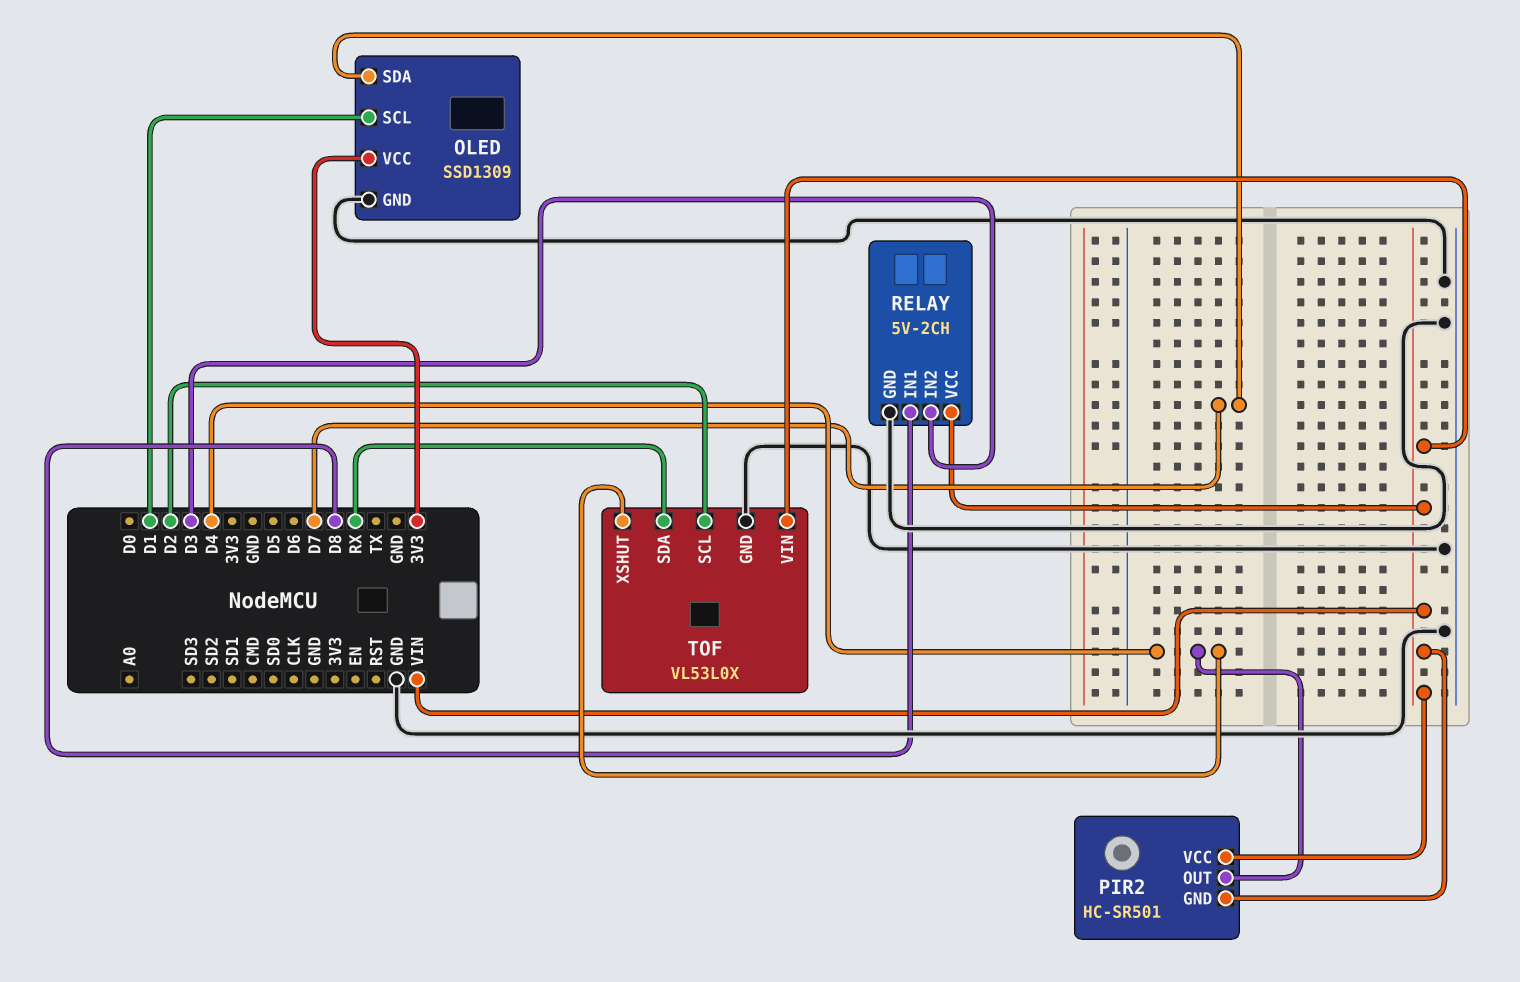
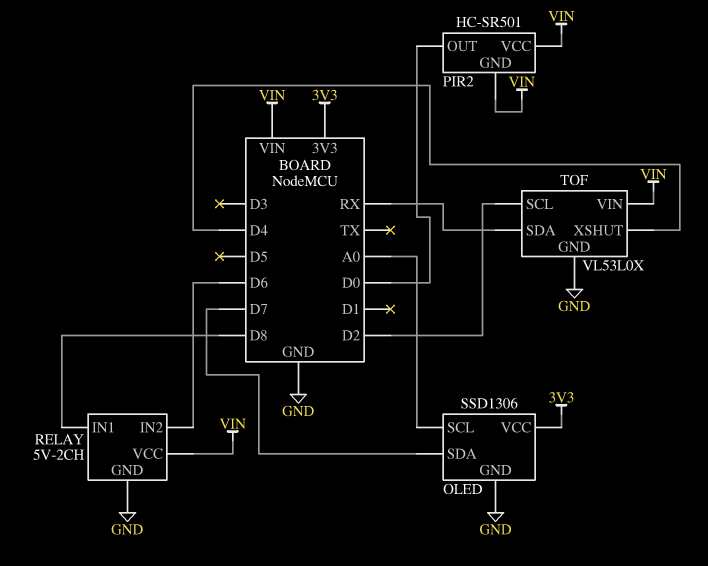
OLED: SSD1309 -> SSD1306
OLED pin SCL: D1 -> A0
PIR2 pin OUT: D4 -> D0
RELAY pin IN2: D3 -> D6

